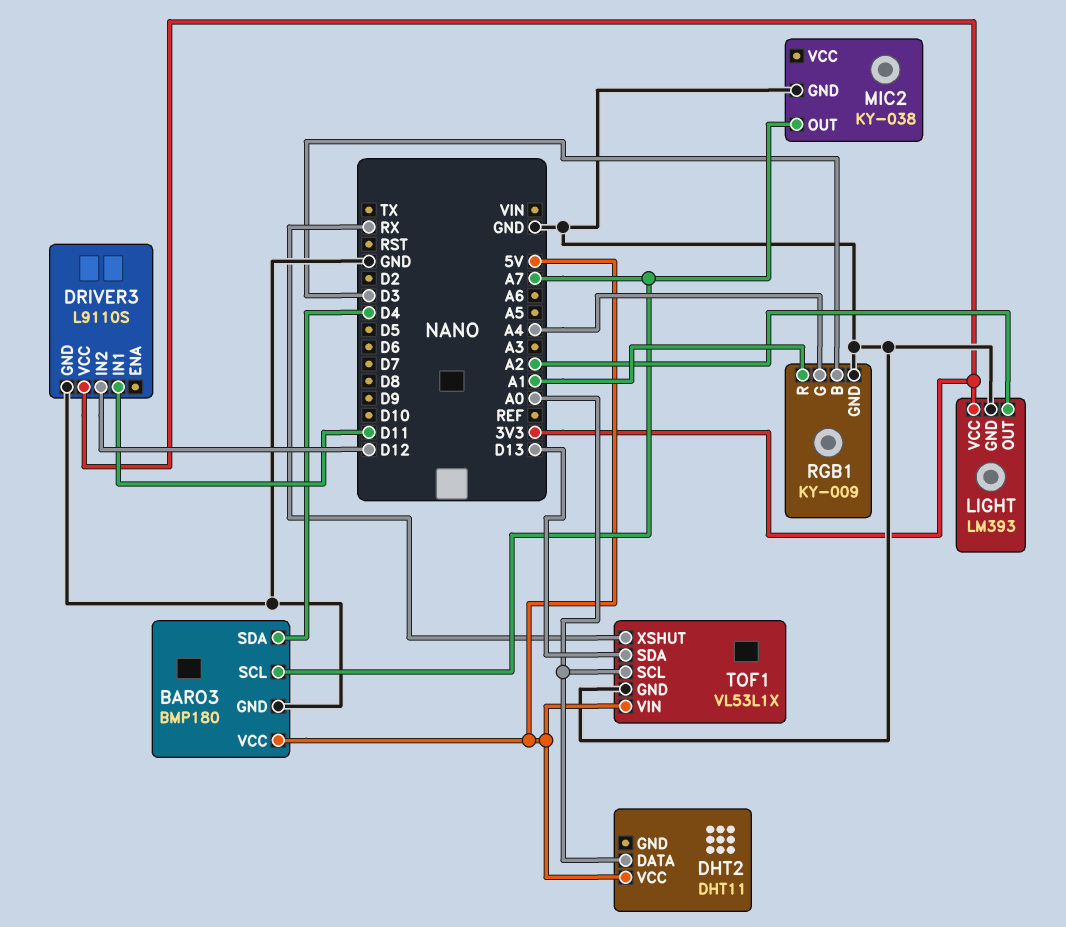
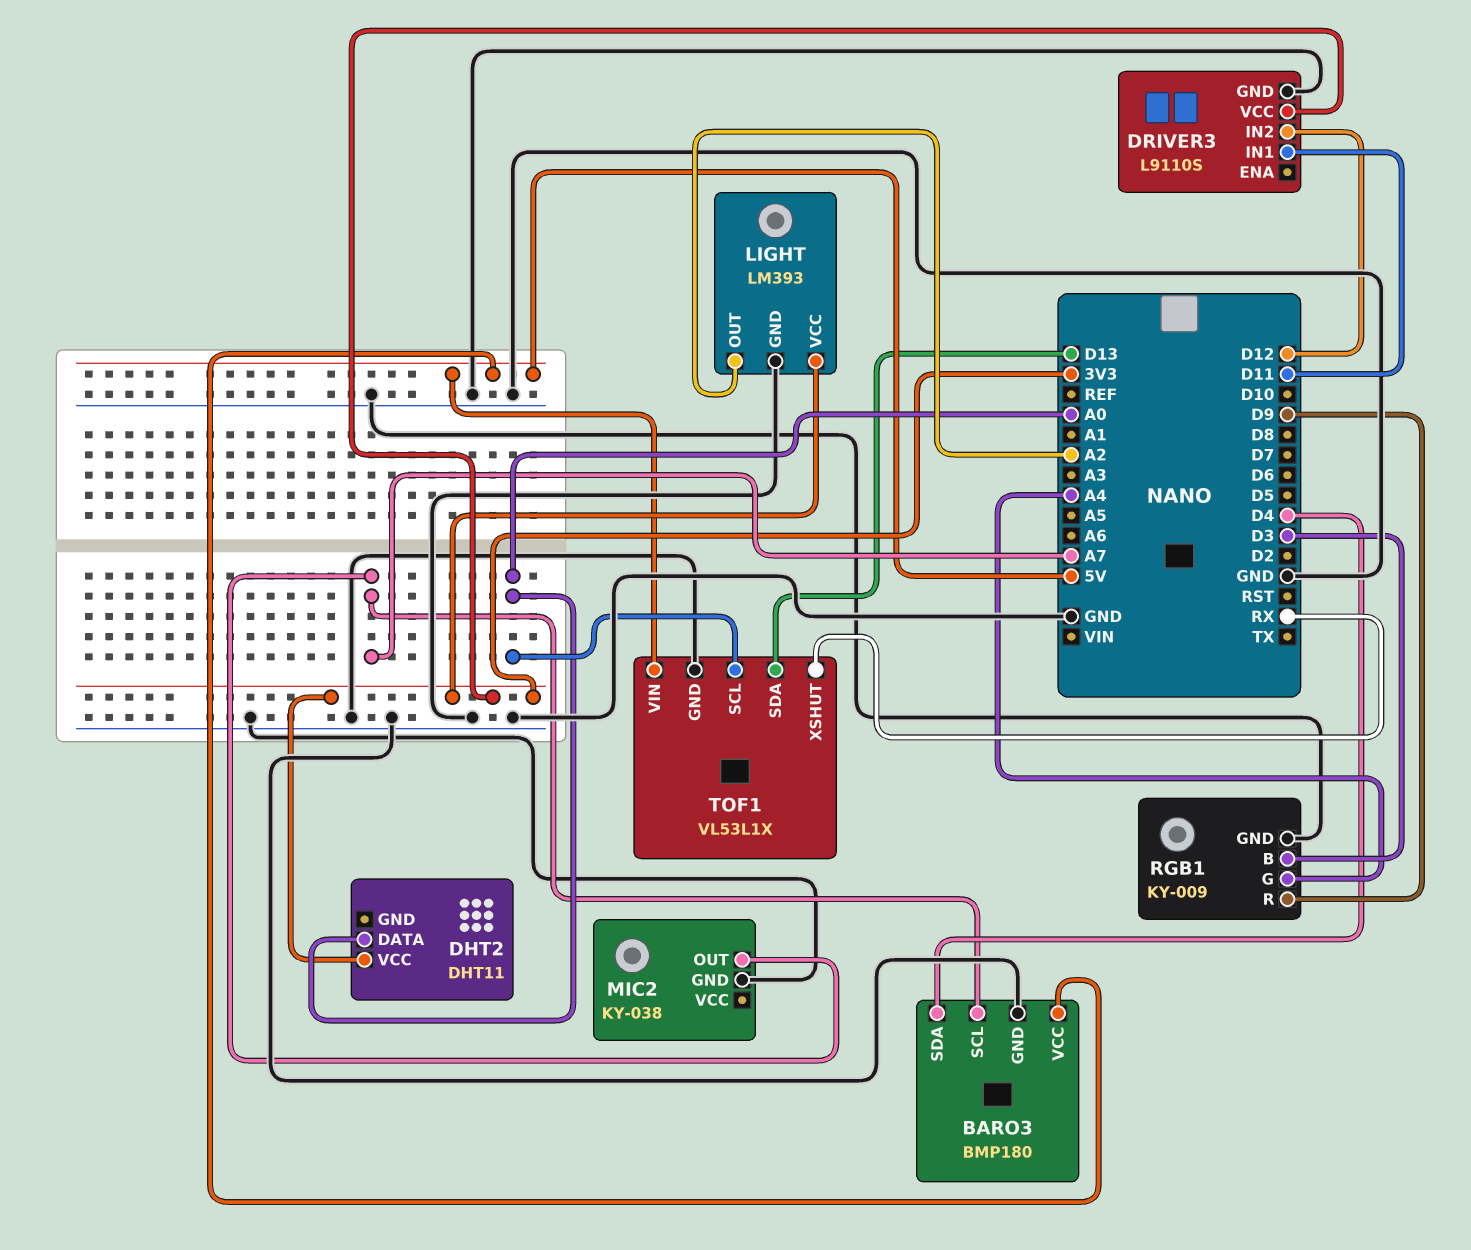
DHT2 pin VCC: 5V -> 3V3
RGB1 pin R: A1 -> D9

